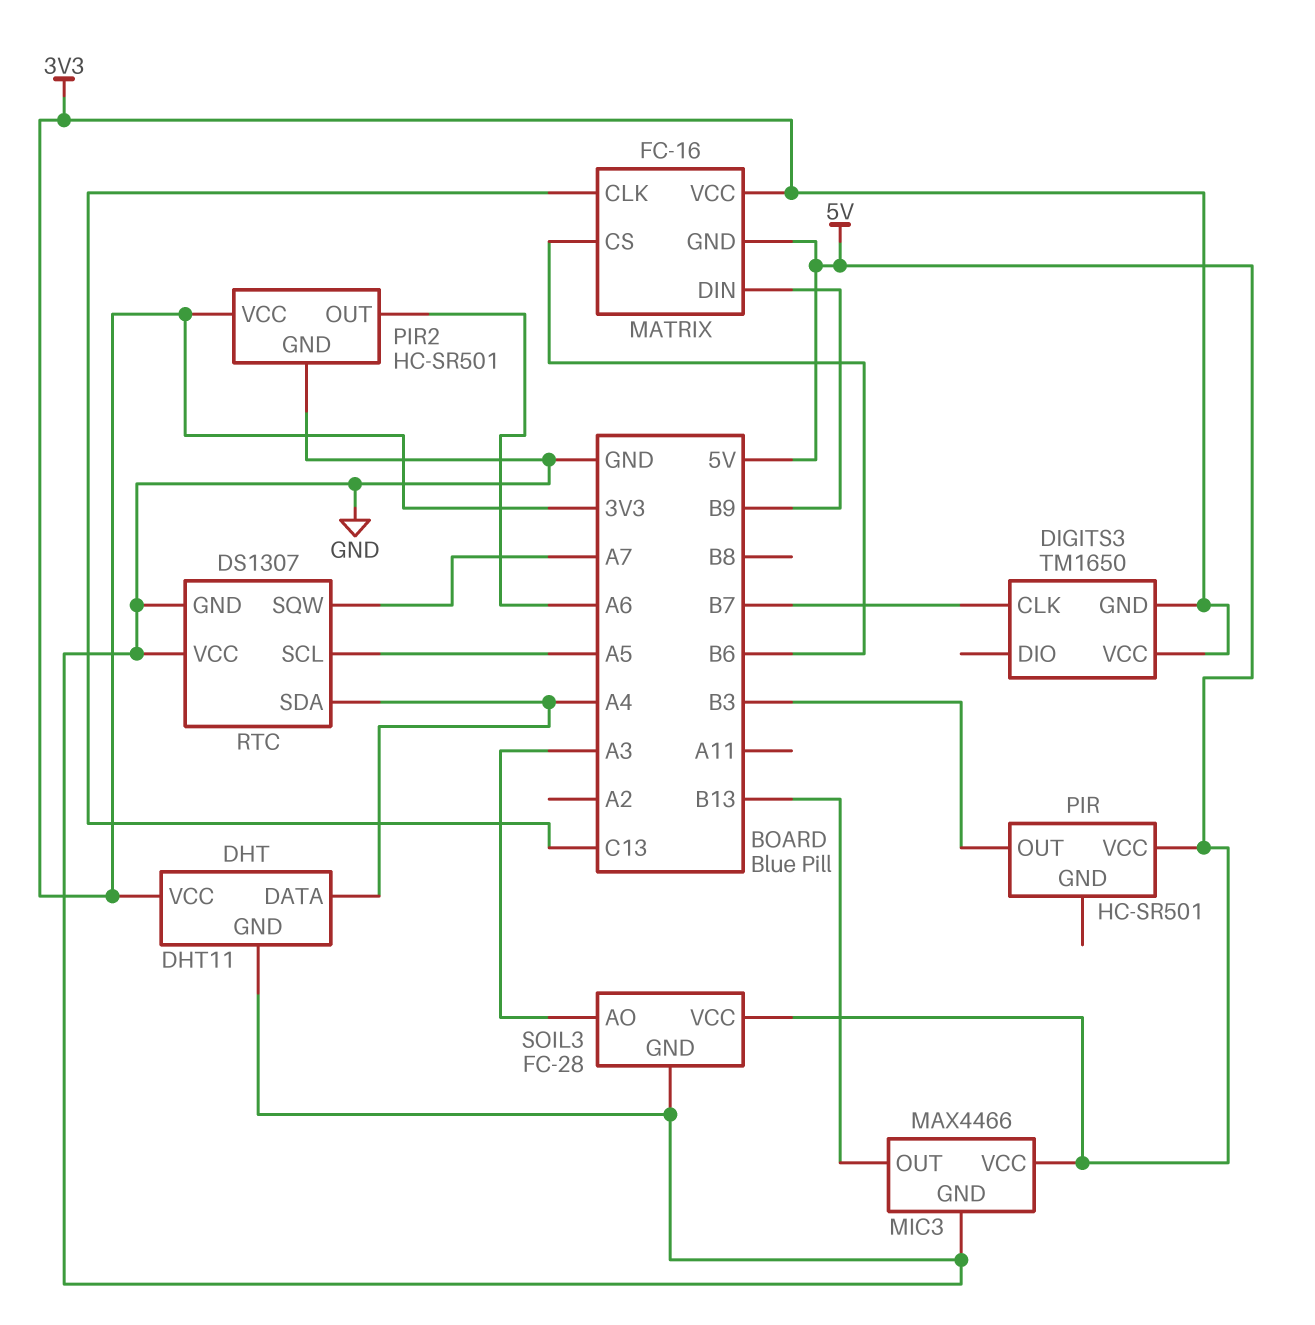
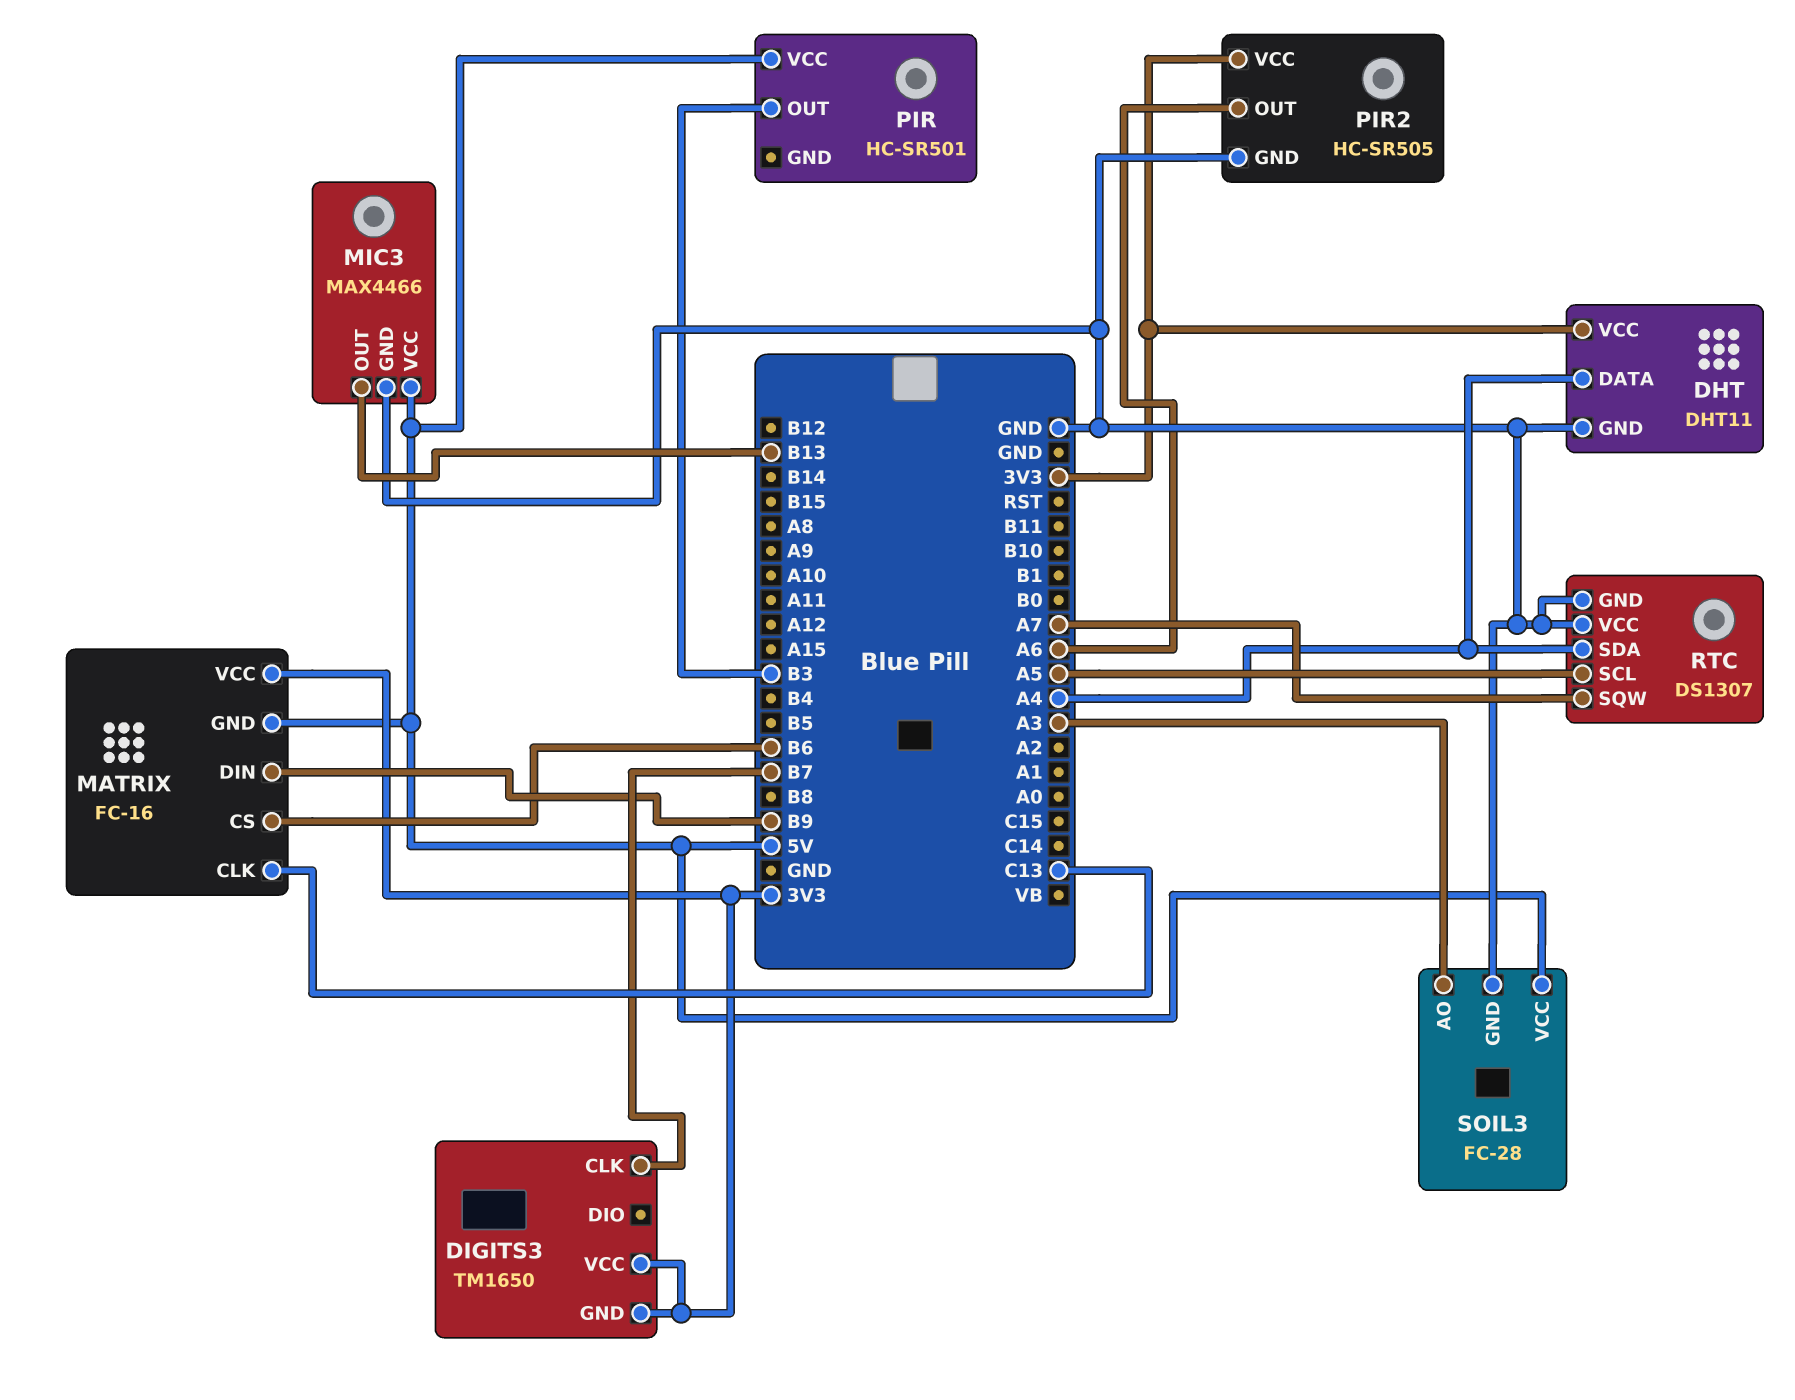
PIR2: HC-SR501 -> HC-SR505

